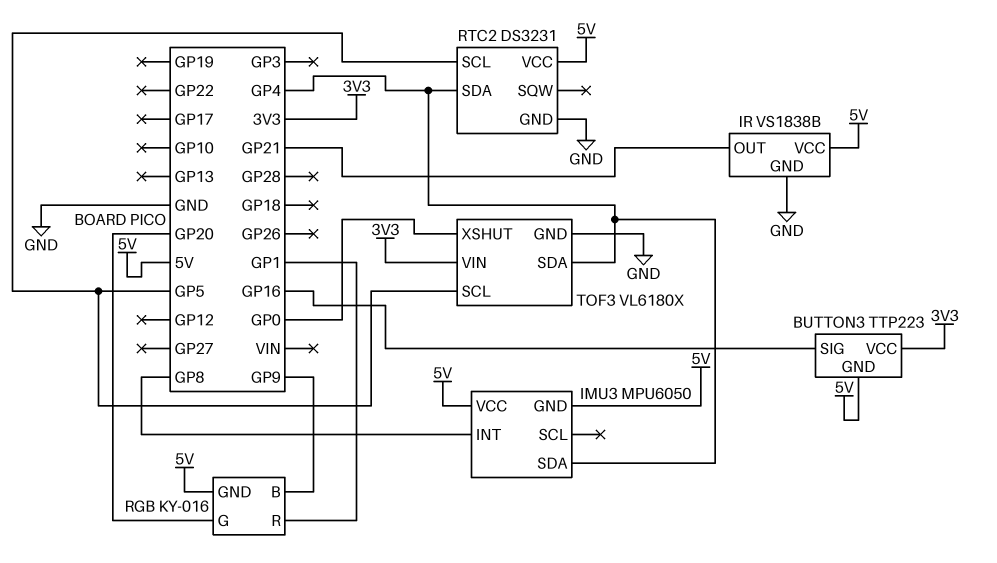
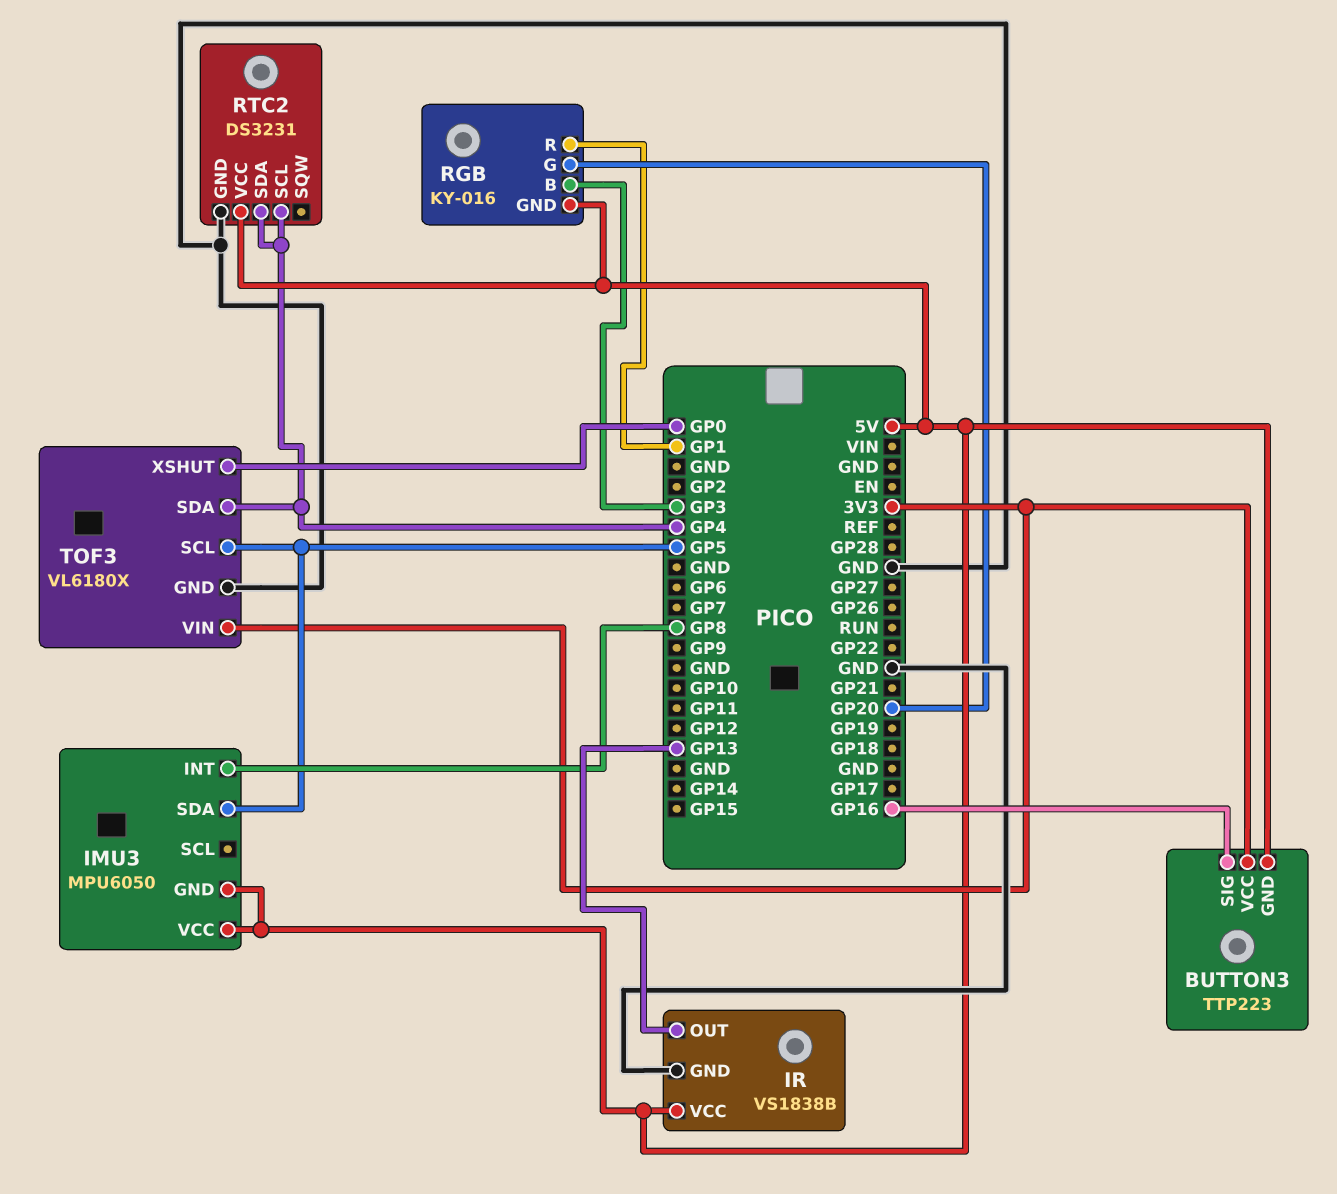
IMU3 pin SDA: GP4 -> GP5
IR pin OUT: GP21 -> GP13
RGB pin B: GP9 -> GP3
RTC2 pin SCL: GP5 -> GP4

